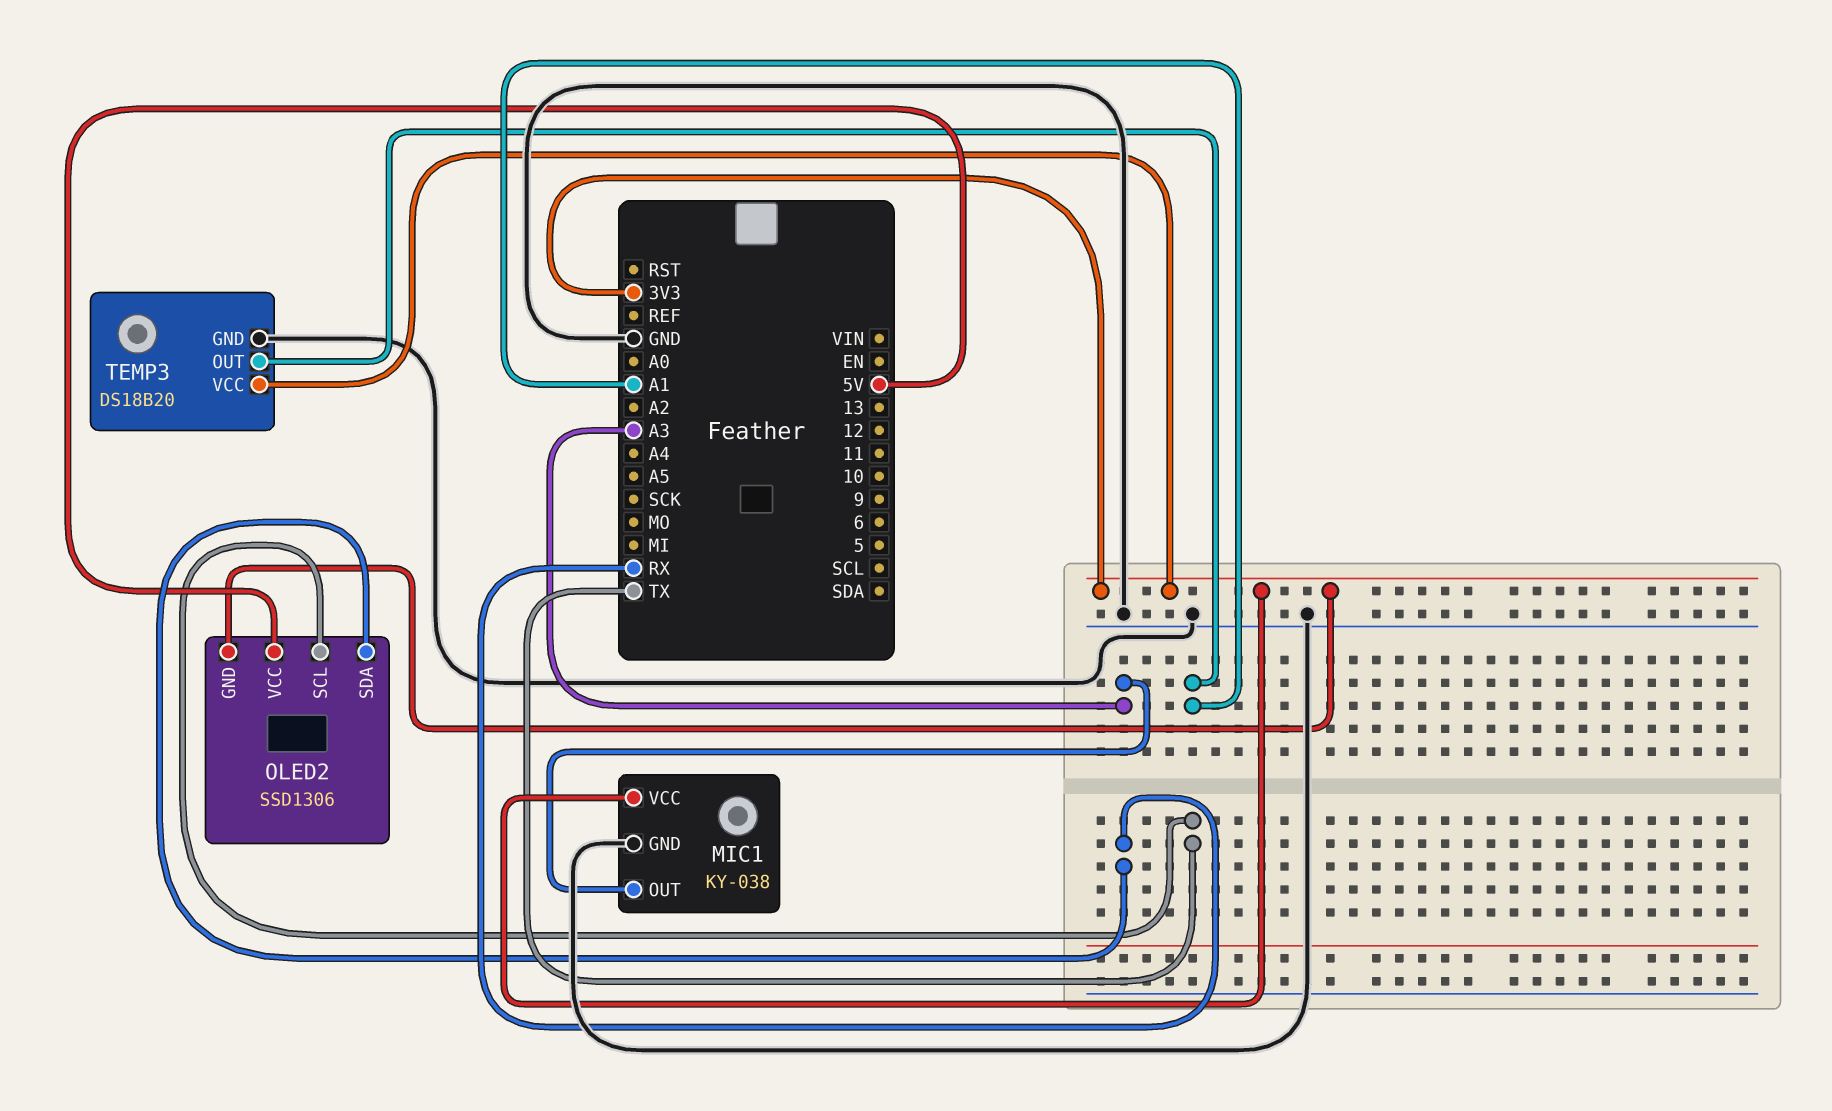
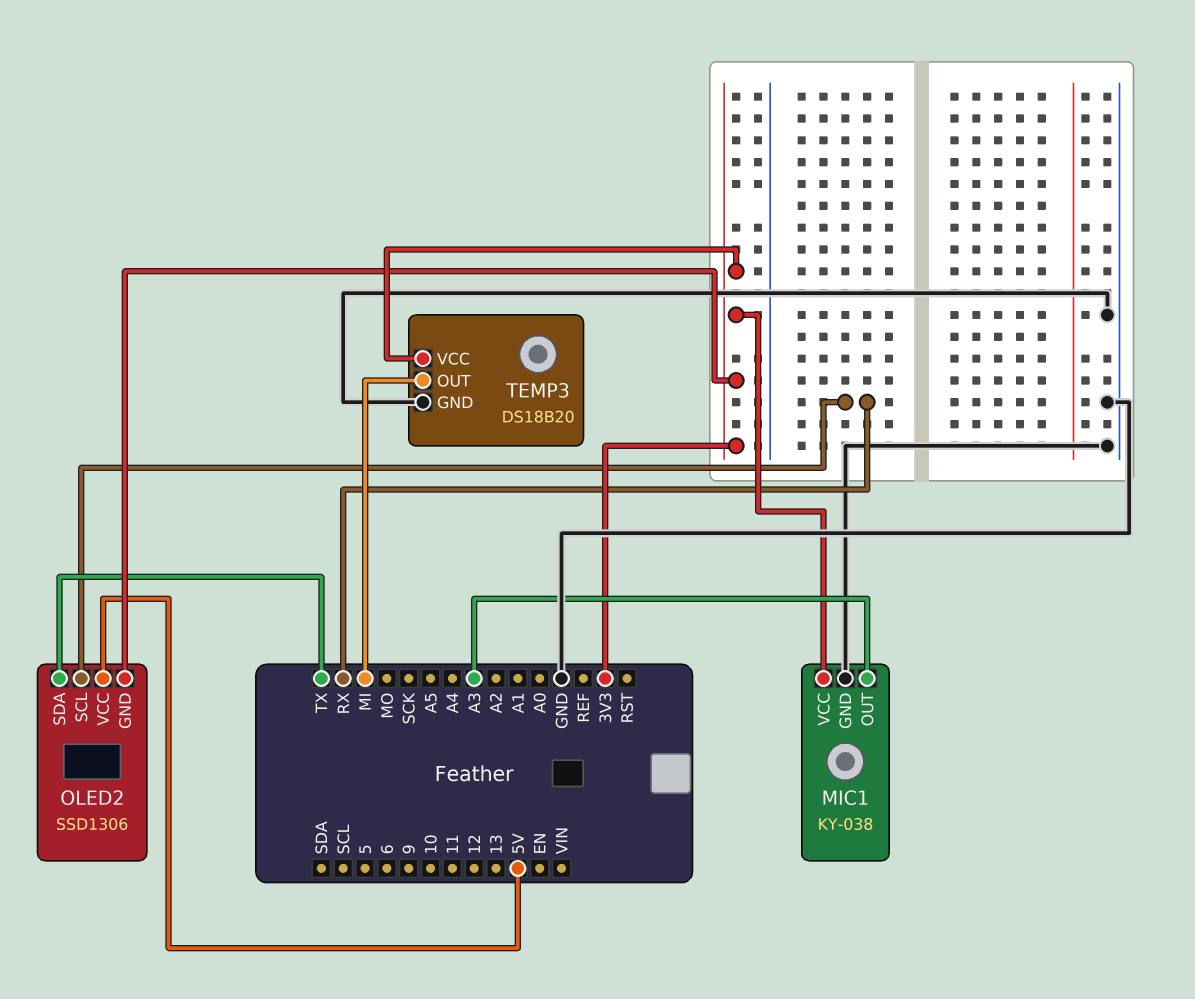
OLED2 pin SCL: TX -> RX
OLED2 pin SDA: RX -> TX
TEMP3 pin OUT: A1 -> MI

